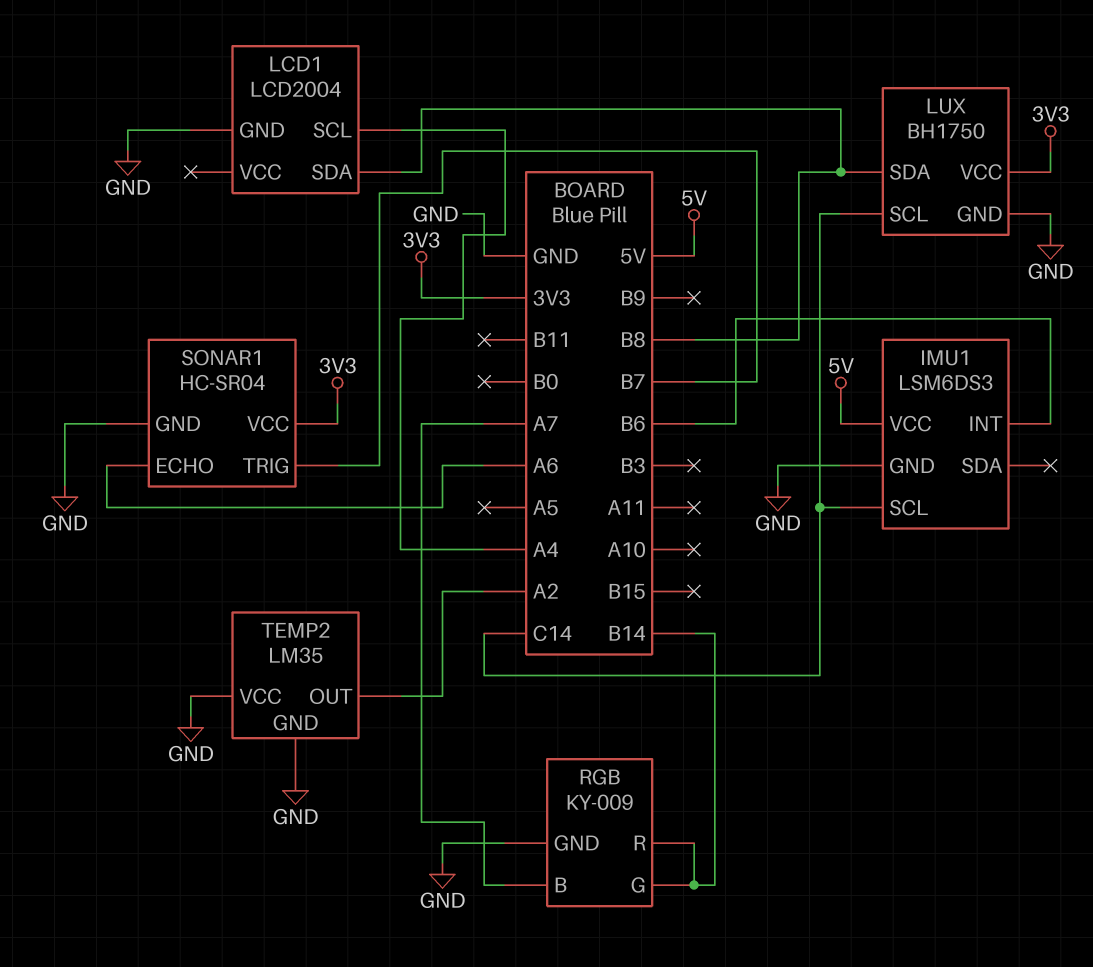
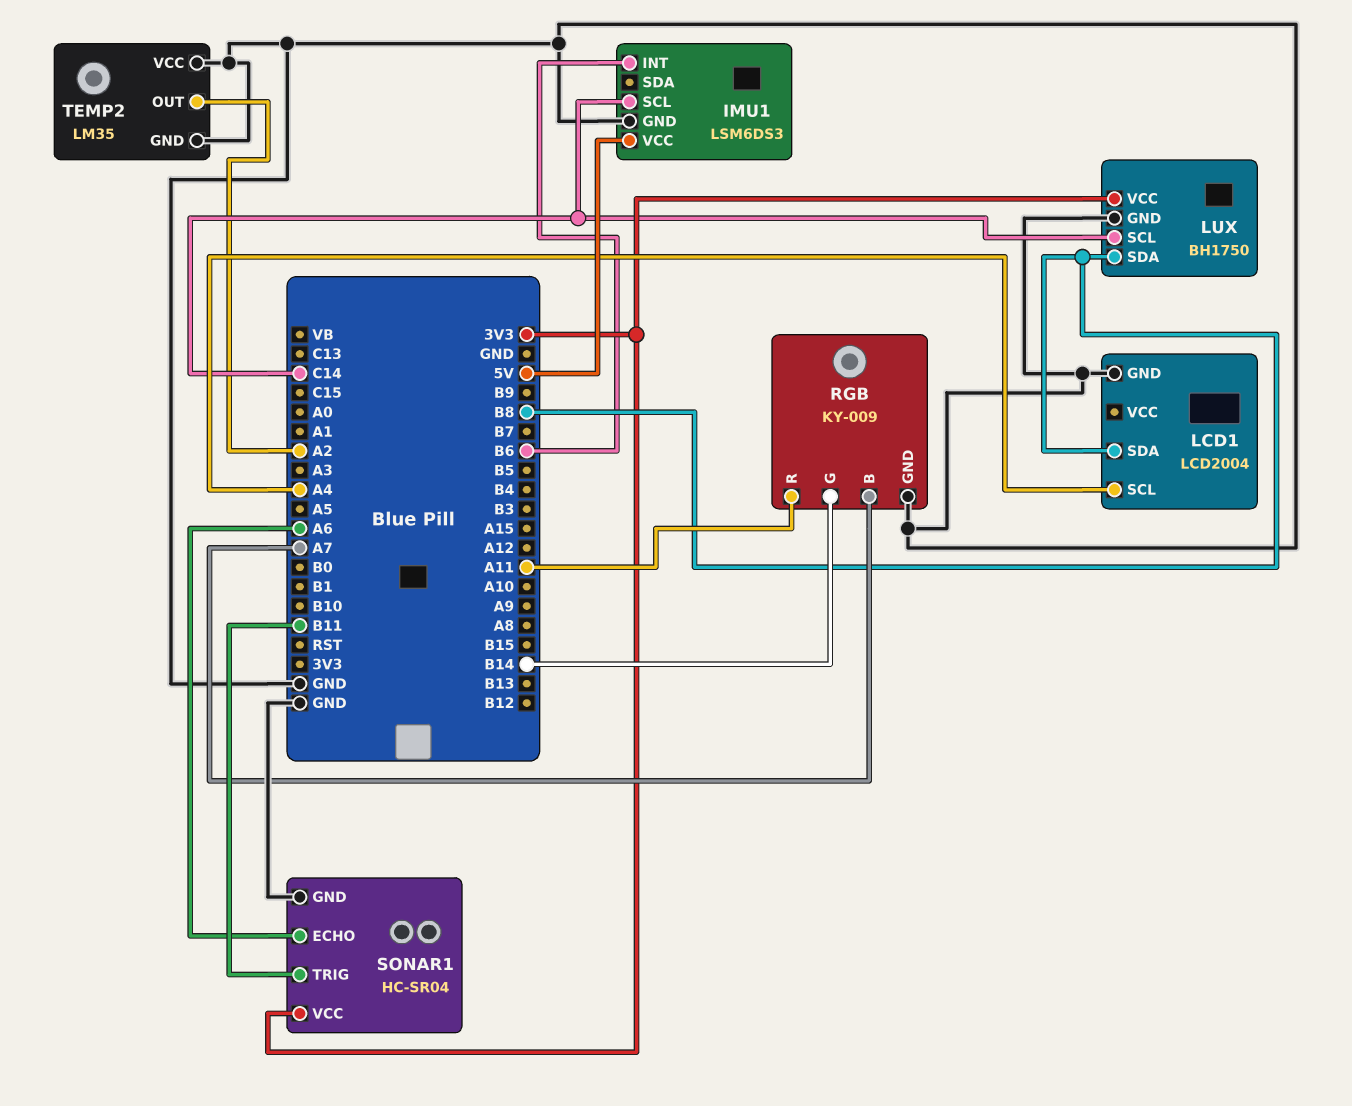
RGB pin R: B14 -> A11
SONAR1 pin TRIG: B7 -> B11

